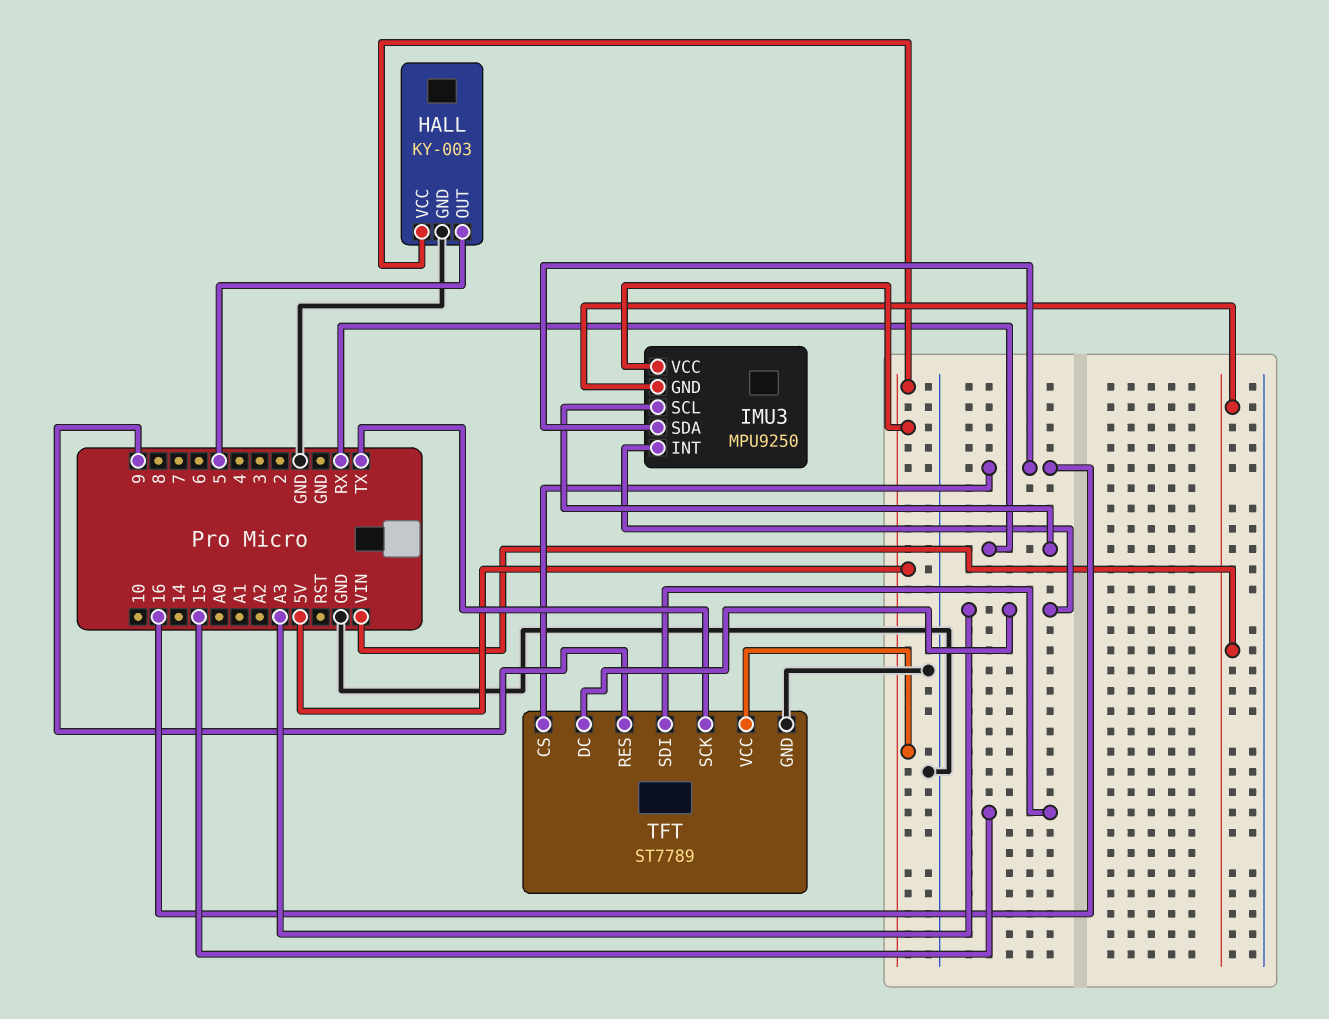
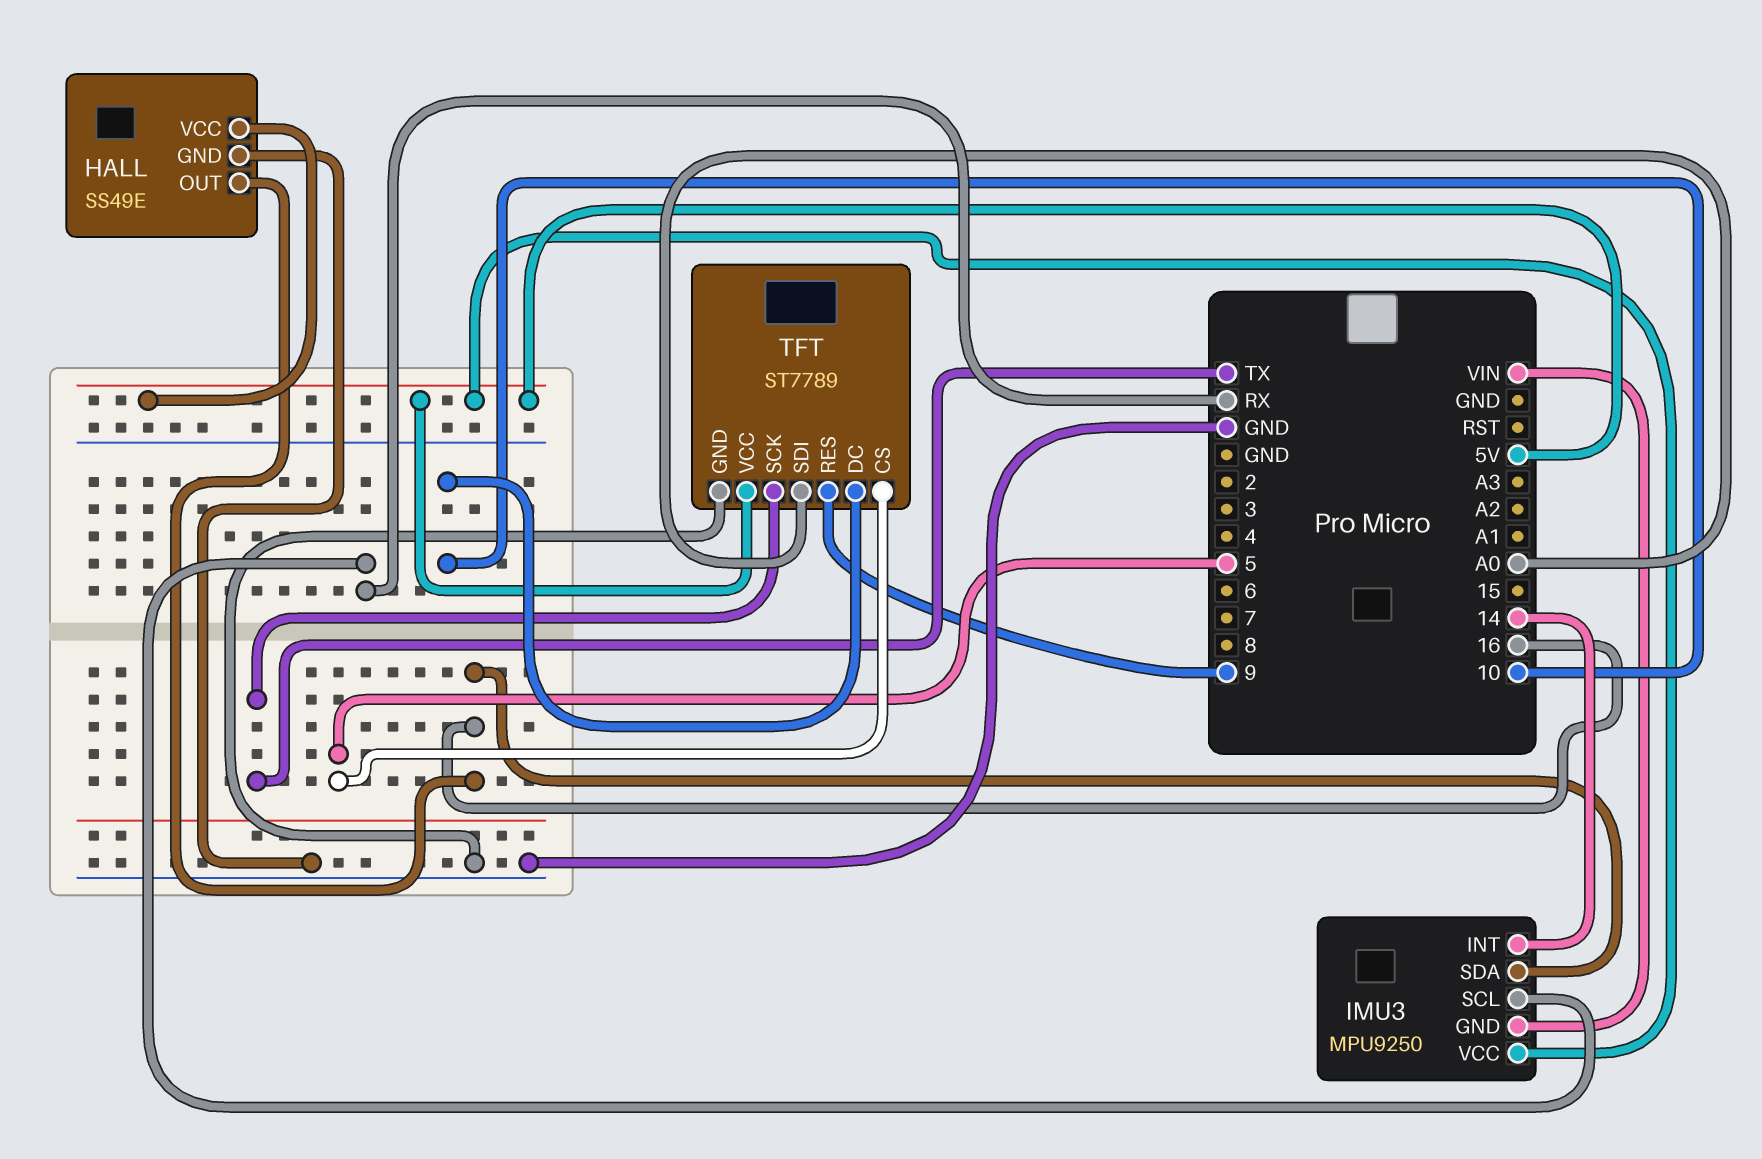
HALL: KY-003 -> SS49E
HALL pin OUT: 5 -> 16
IMU3 pin INT: A3 -> 14
TFT pin CS: 16 -> 5
TFT pin DC: A3 -> 10
TFT pin SDI: 15 -> A0

